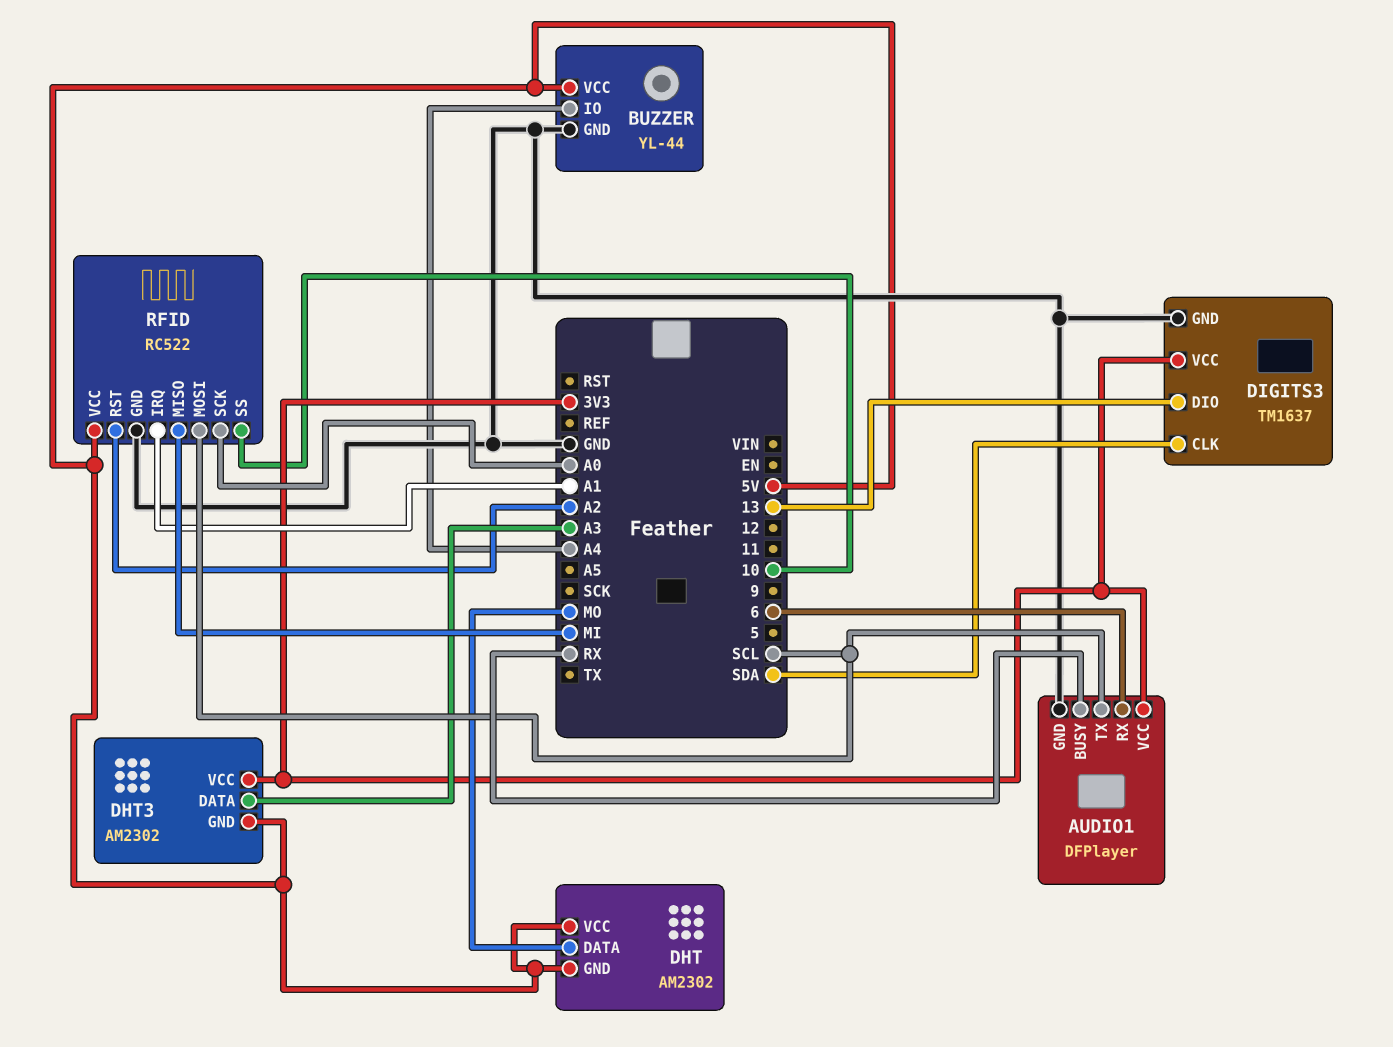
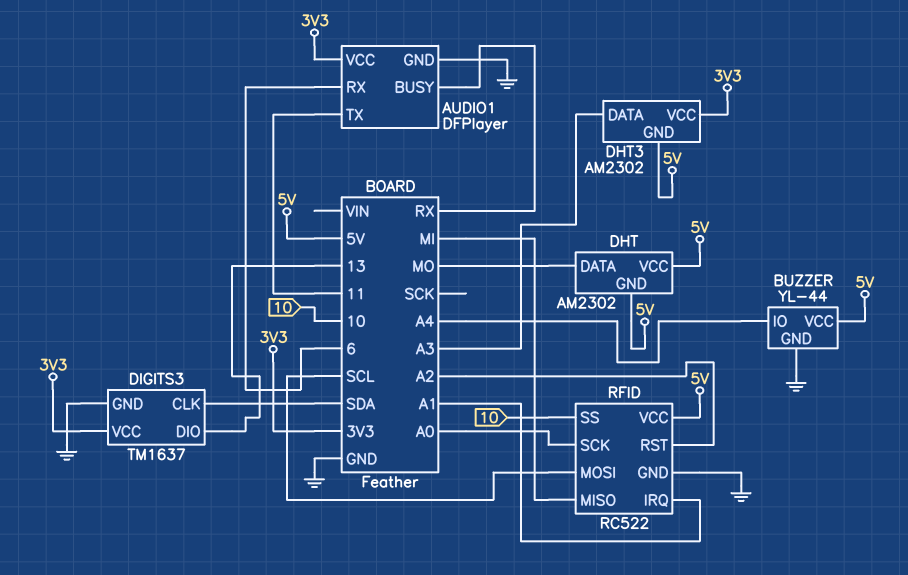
AUDIO1 pin TX: SCL -> 11

